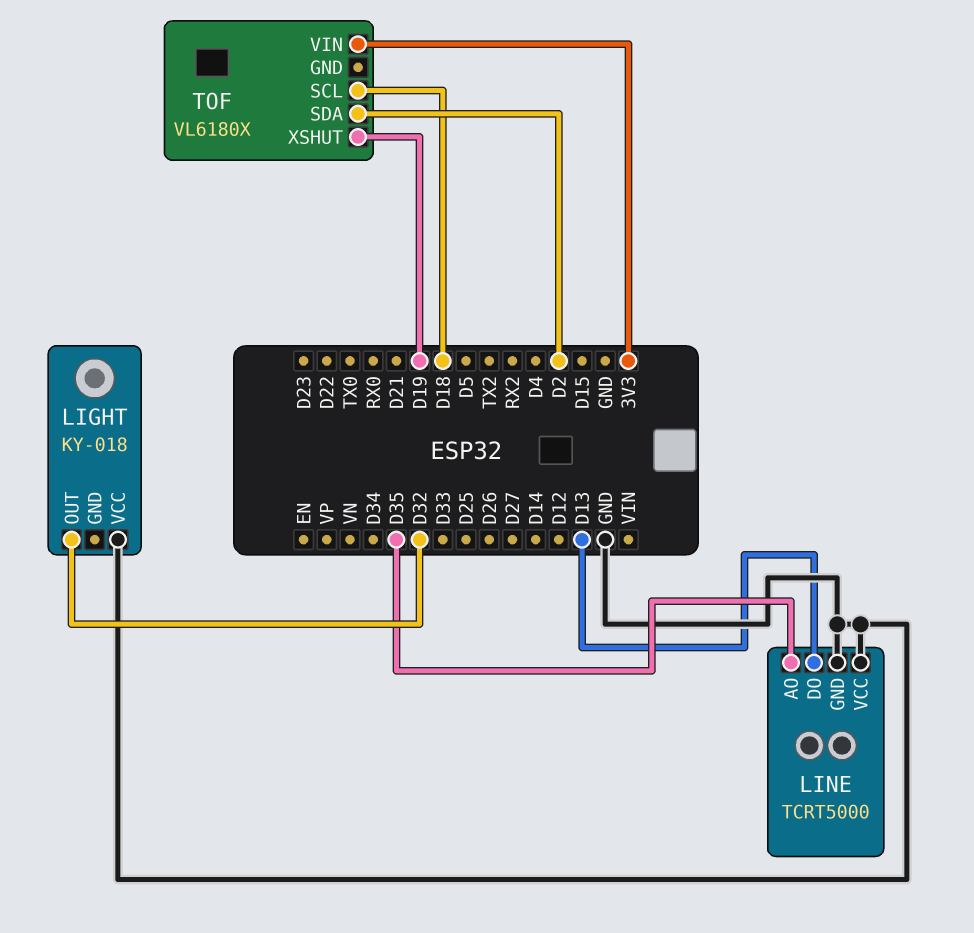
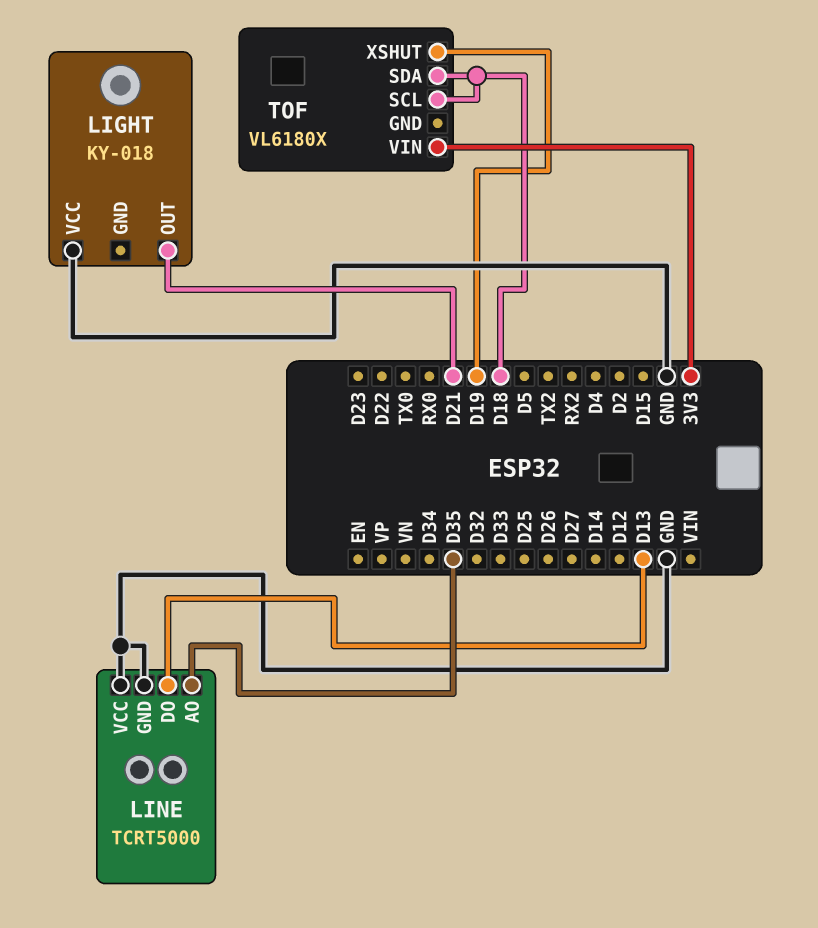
LIGHT pin OUT: D32 -> D21
TOF pin SDA: D2 -> D18

